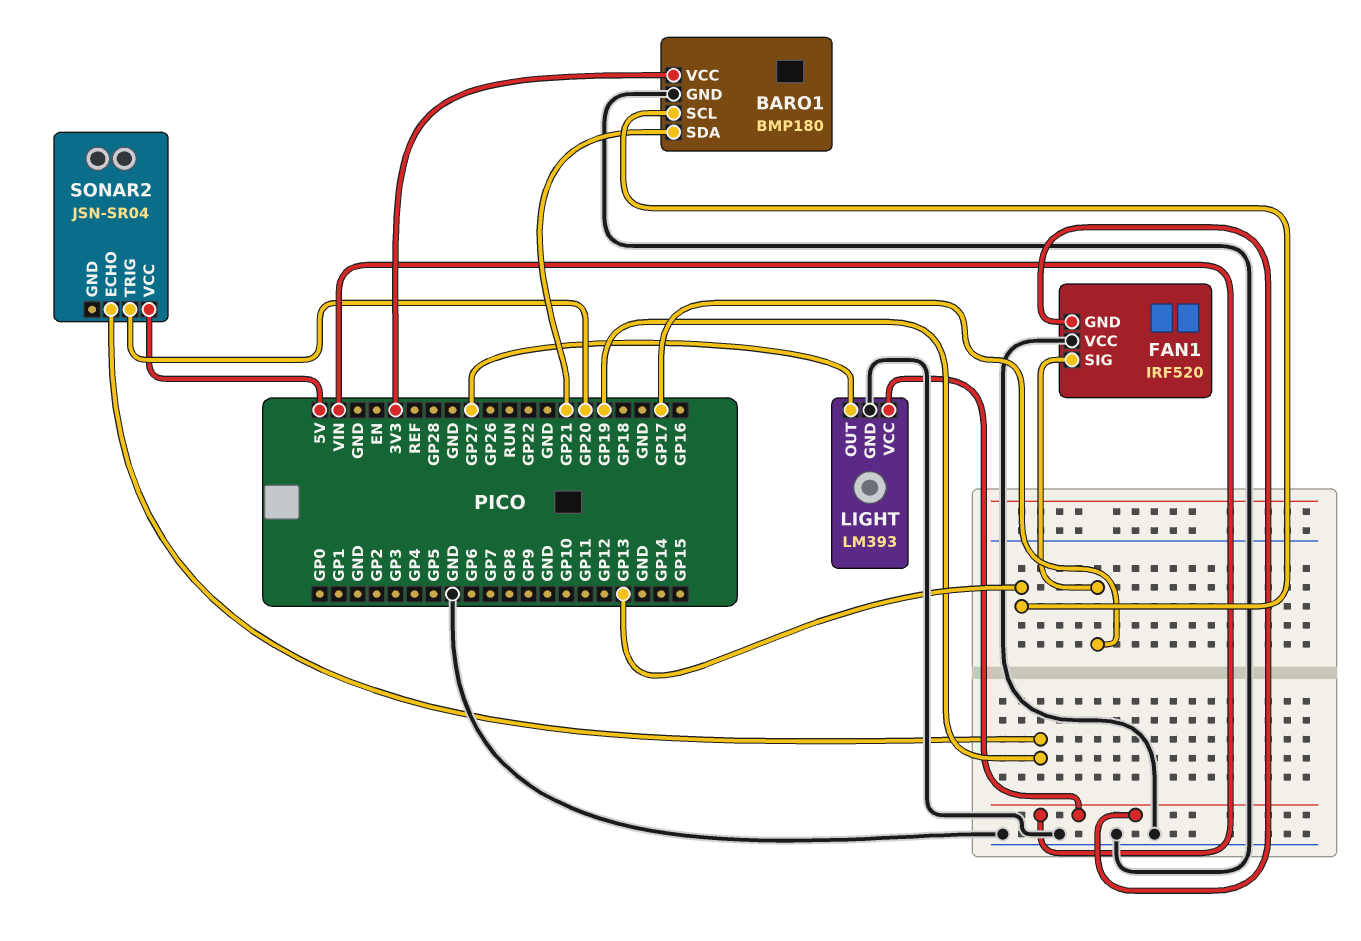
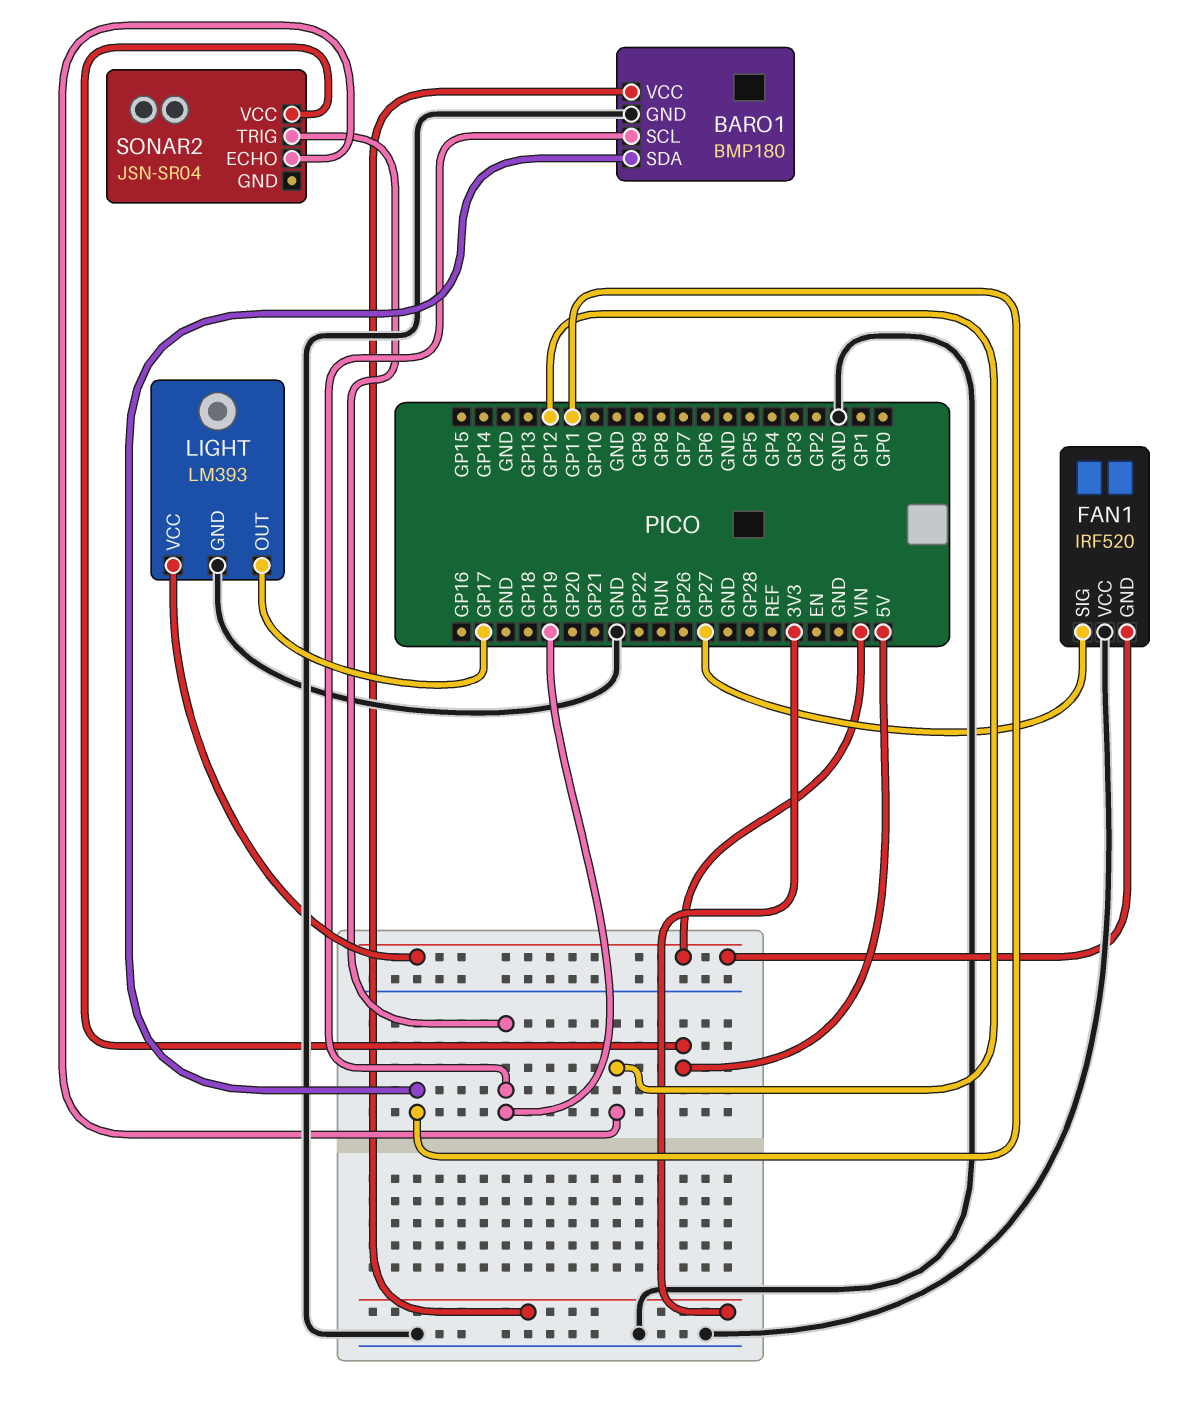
BARO1 pin SCL: GP13 -> GP19
BARO1 pin SDA: GP21 -> GP11
FAN1 pin SIG: GP17 -> GP27
LIGHT pin OUT: GP27 -> GP17
SONAR2 pin ECHO: GP19 -> GP12
SONAR2 pin TRIG: GP20 -> GP19

